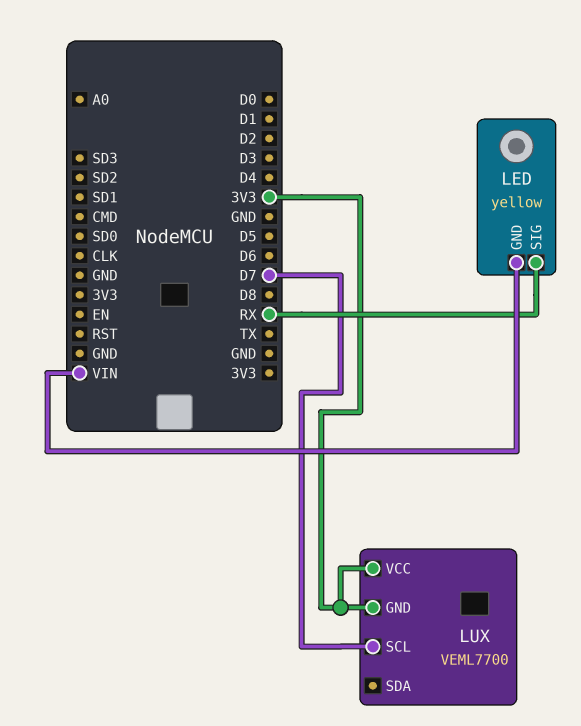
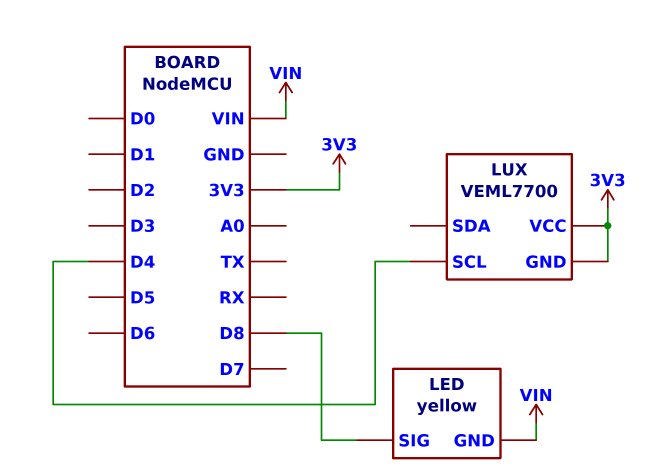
LED pin SIG: RX -> D8
LUX pin SCL: D7 -> D4

